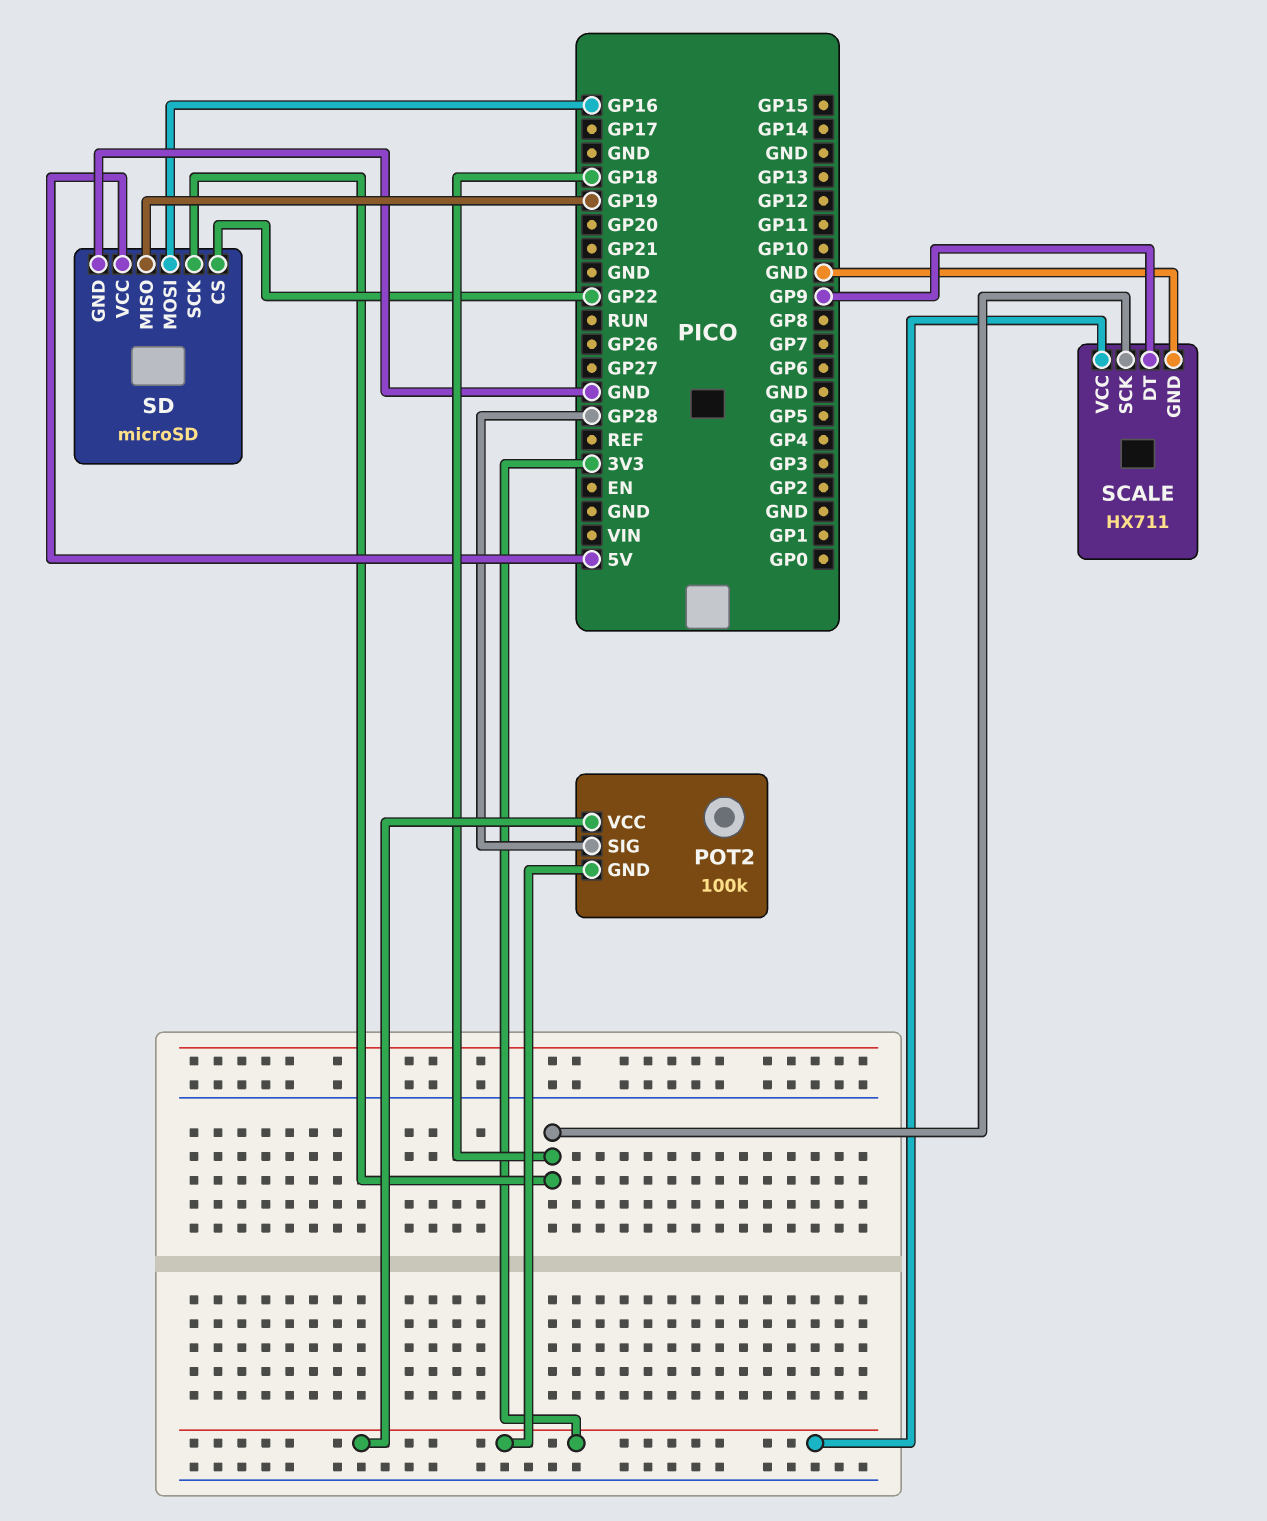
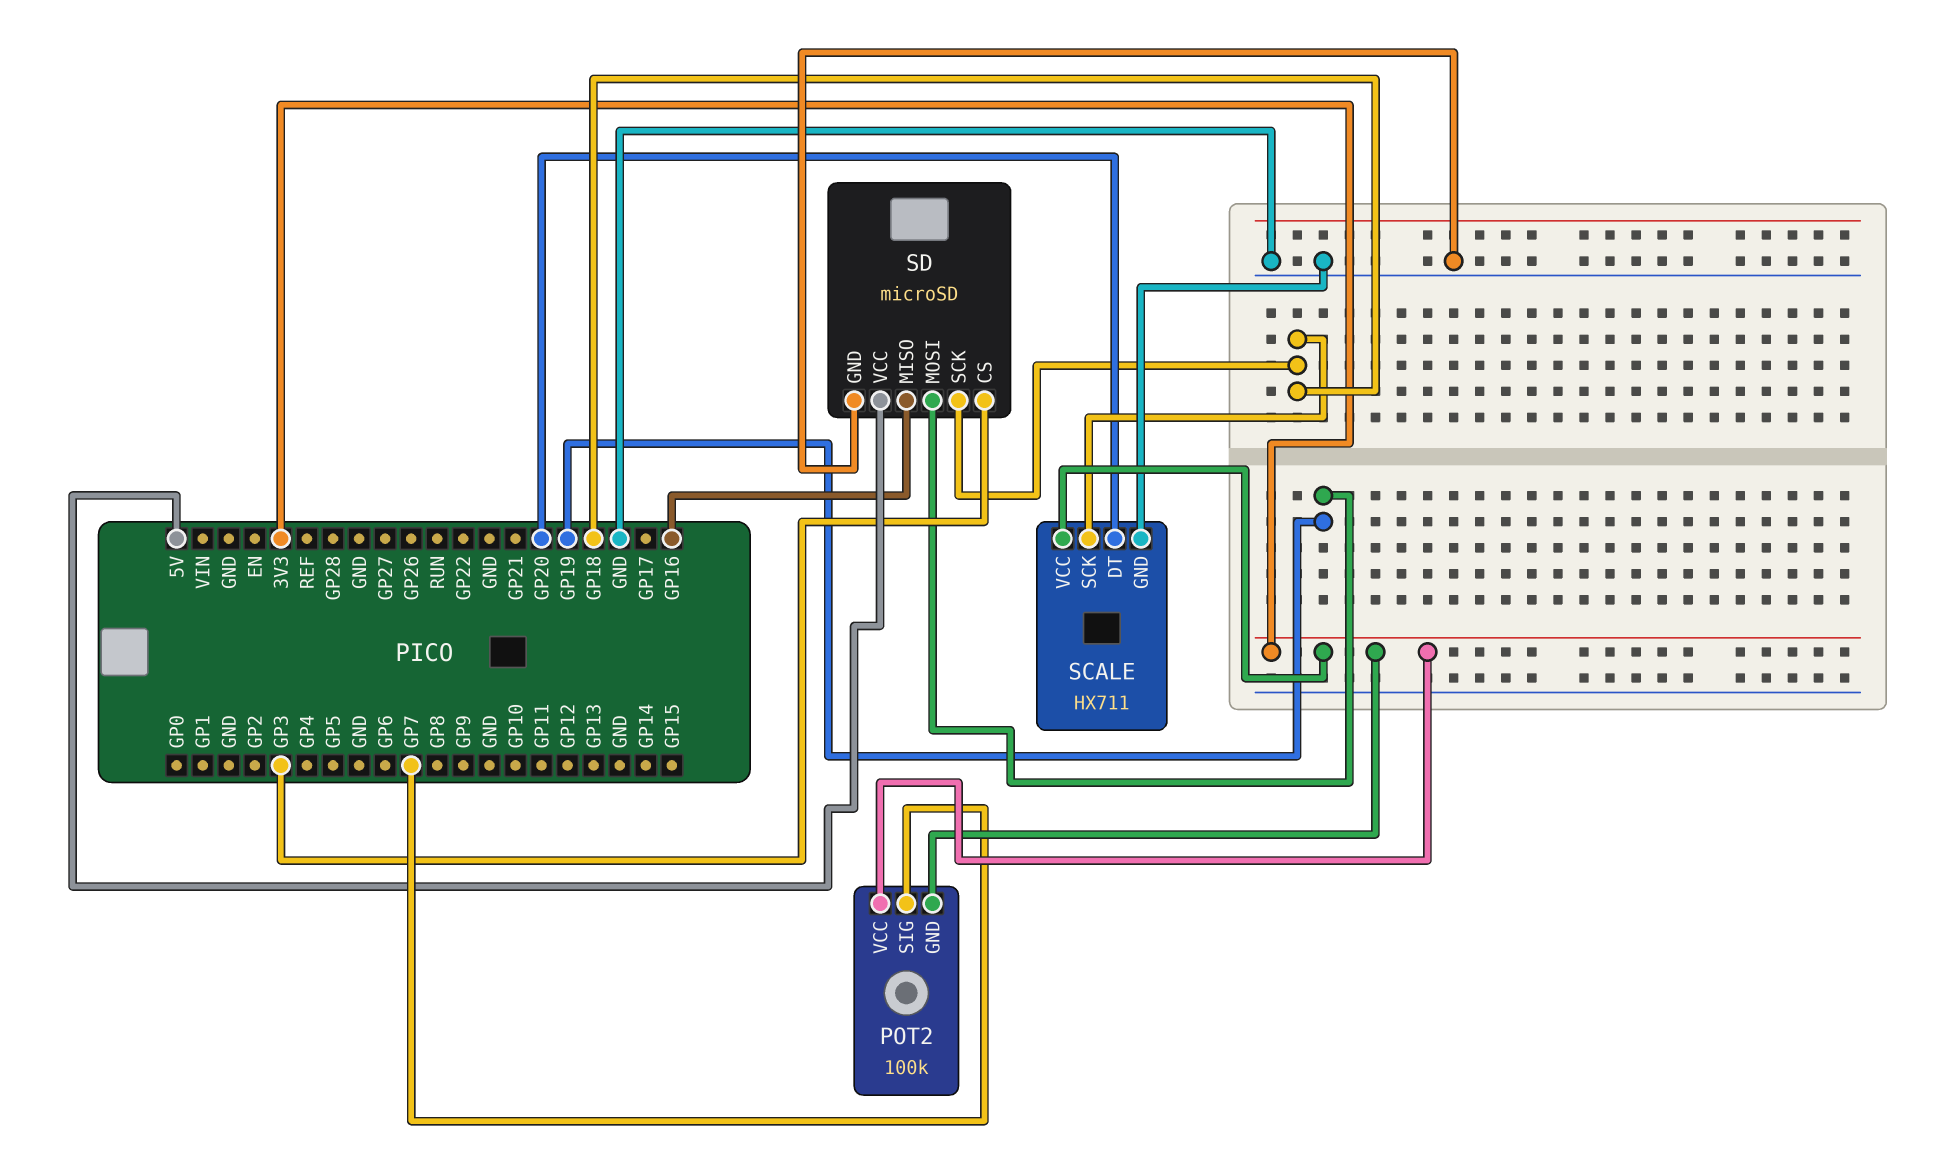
POT2 pin SIG: GP28 -> GP7
SCALE pin DT: GP9 -> GP20
SD pin CS: GP22 -> GP3
SD pin MISO: GP19 -> GP16
SD pin MOSI: GP16 -> GP19

